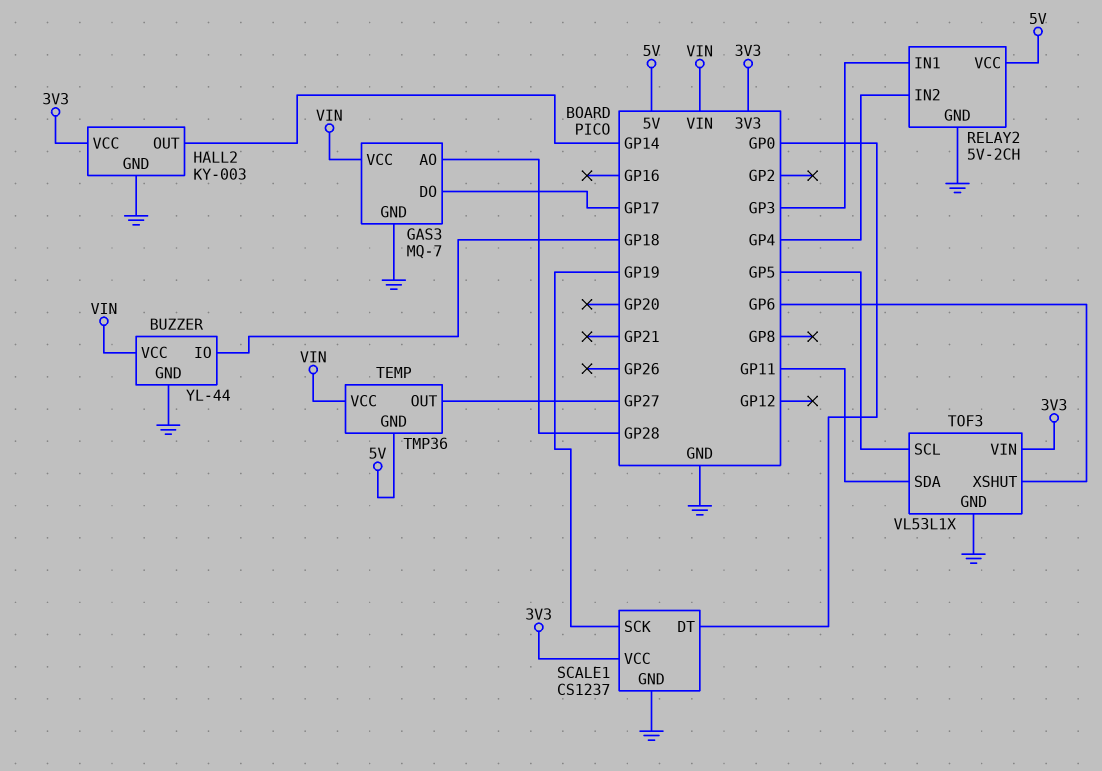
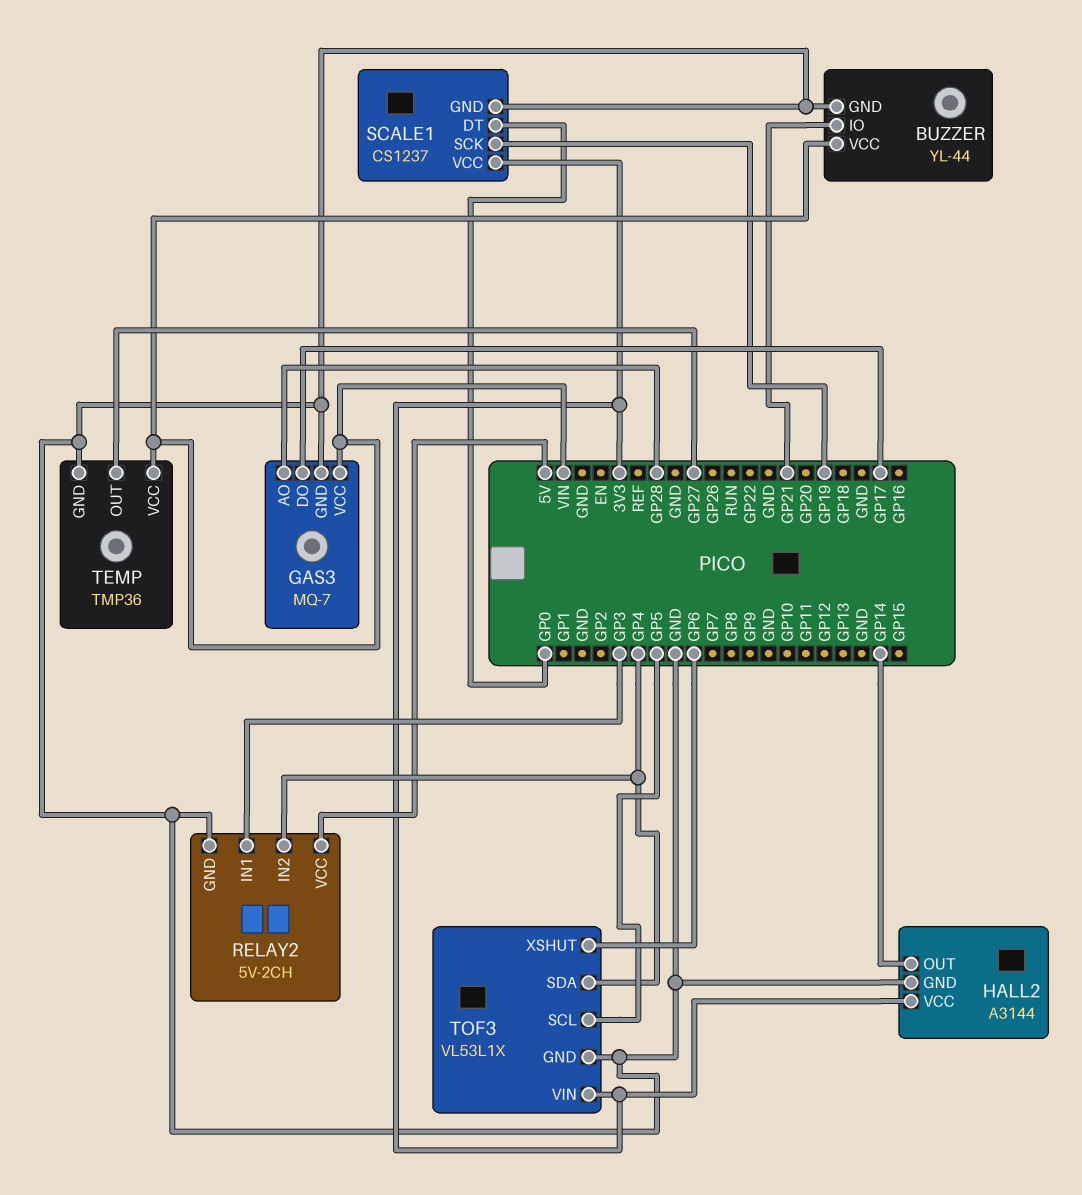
BUZZER pin IO: GP18 -> GP21
HALL2: KY-003 -> A3144
TEMP pin GND: 5V -> GND
TOF3 pin SDA: GP11 -> GP4

